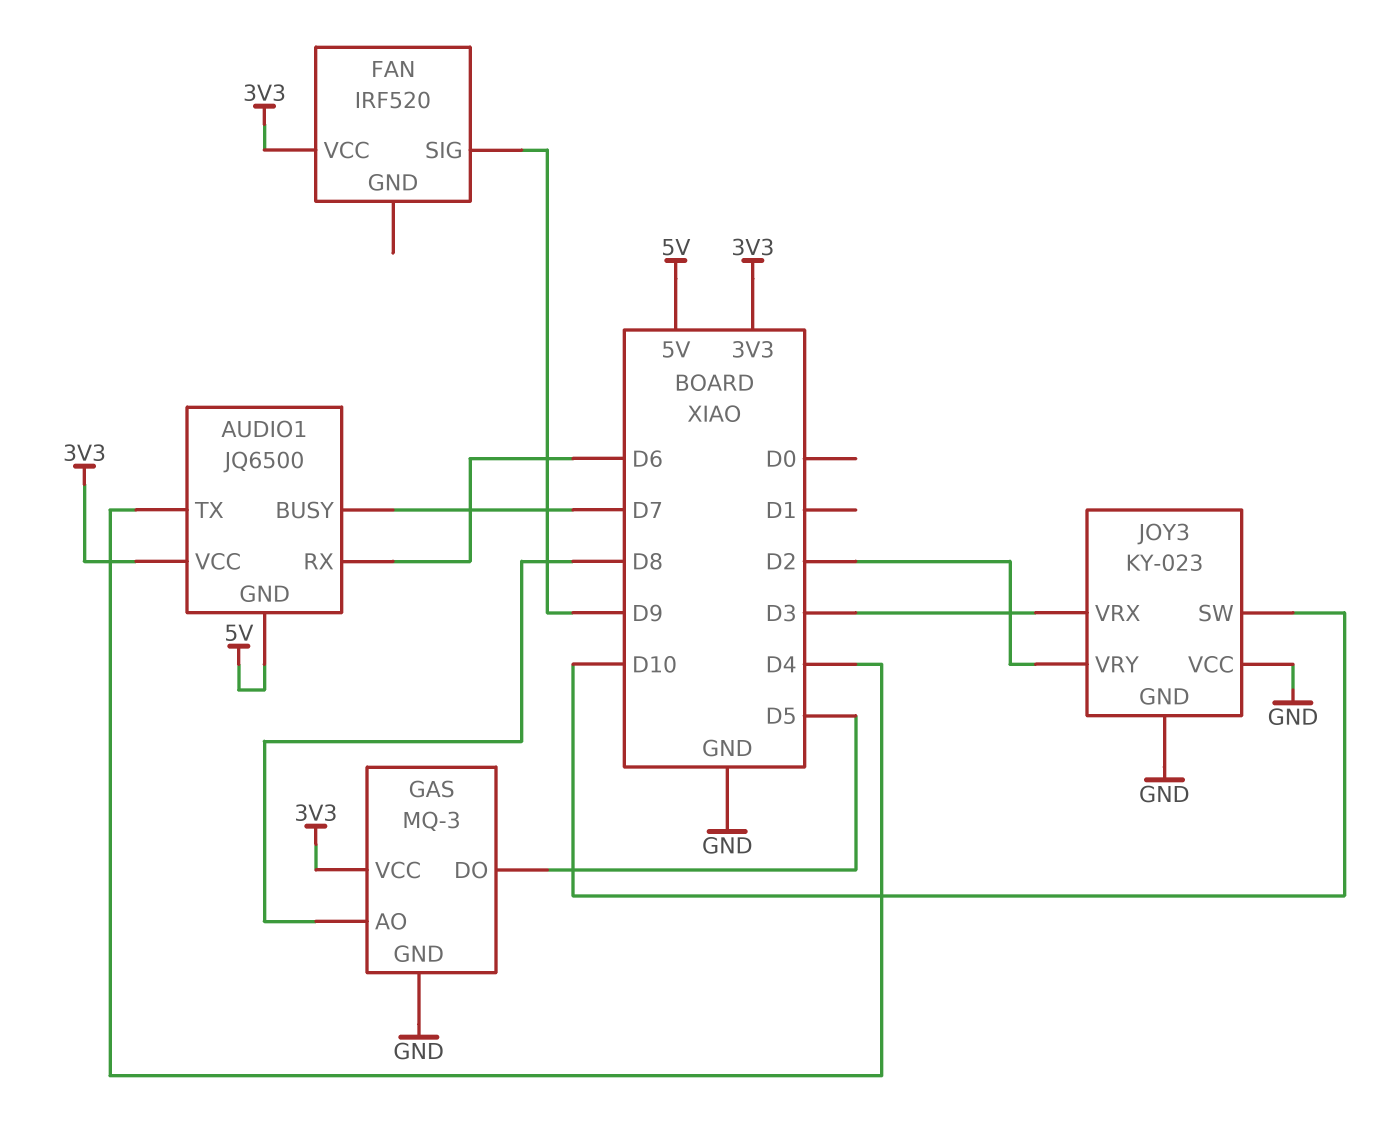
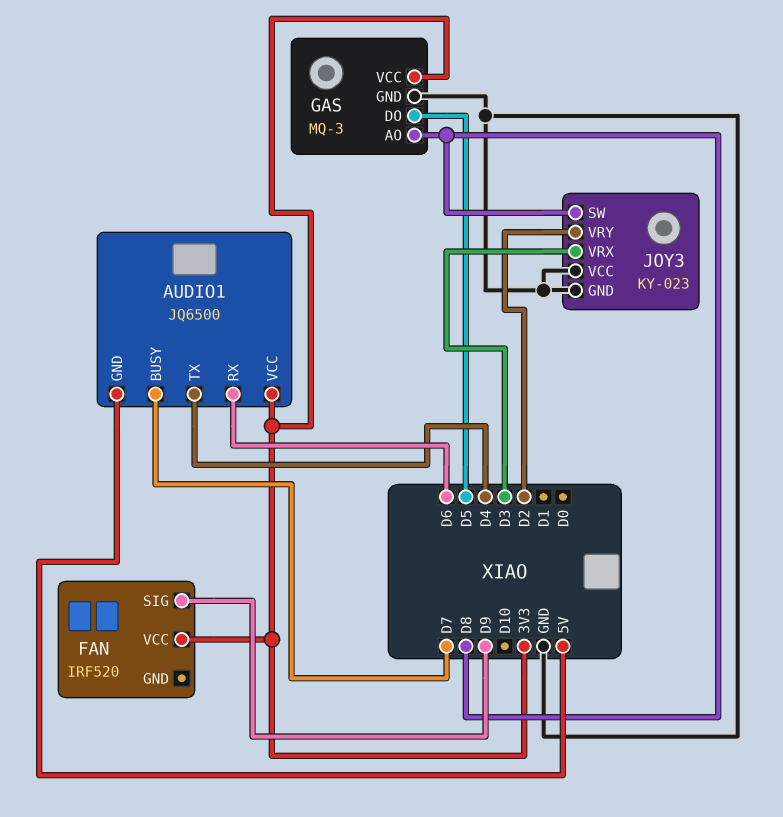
JOY3 pin SW: D10 -> D8

